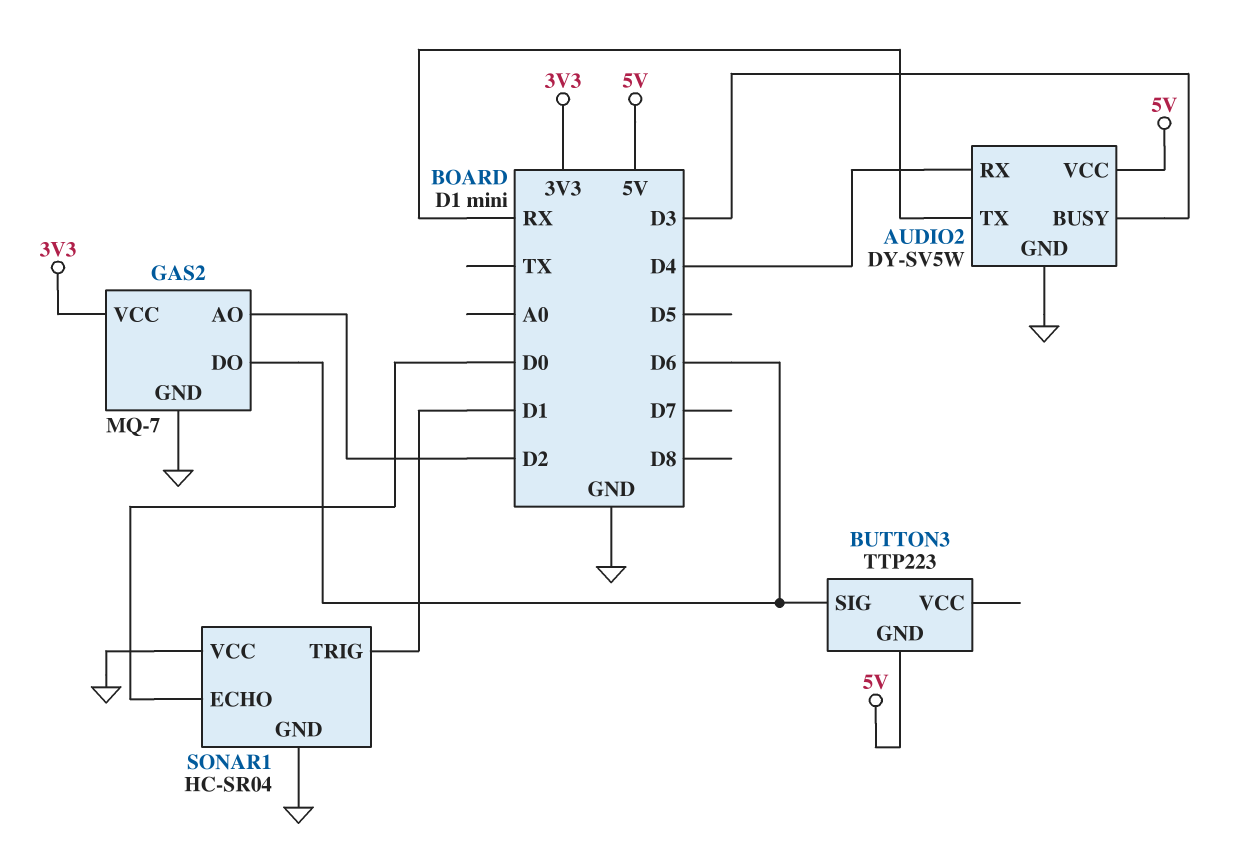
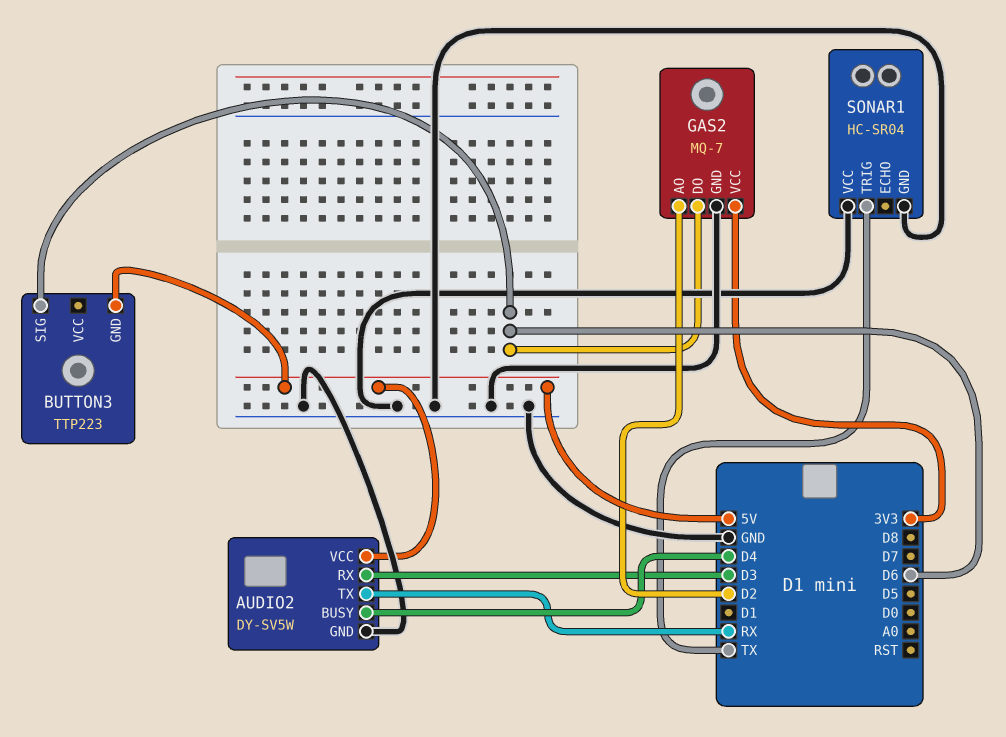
AUDIO2 pin BUSY: D3 -> D4
AUDIO2 pin RX: D4 -> D3
SONAR1 pin ECHO: D0 -> none
SONAR1 pin TRIG: D1 -> TX

